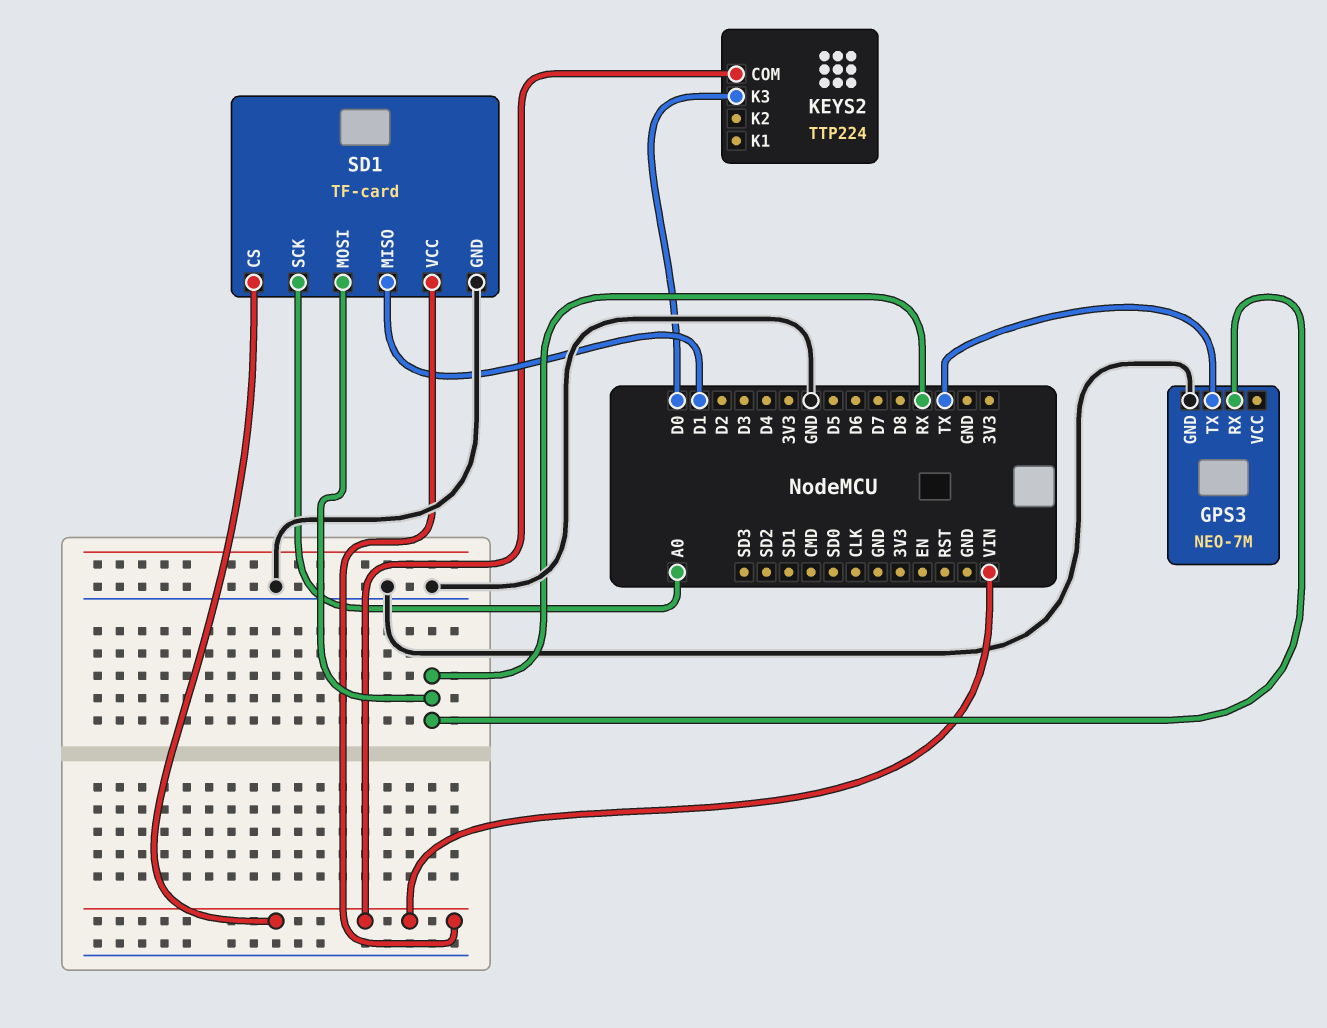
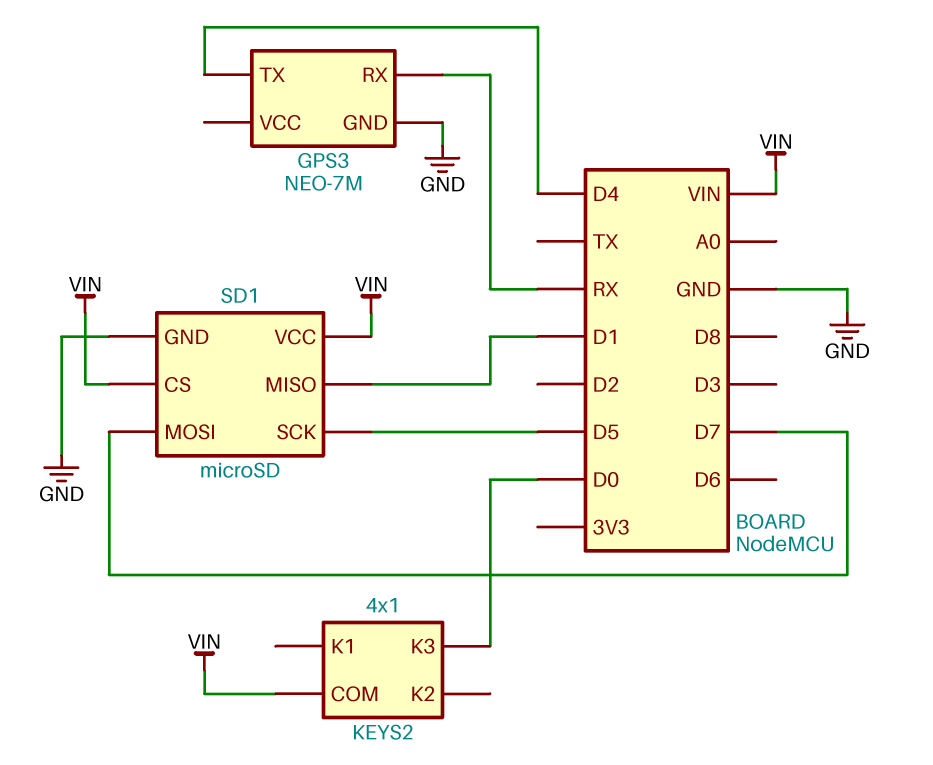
GPS3 pin TX: TX -> D4
KEYS2: TTP224 -> 4x1
SD1: TF-card -> microSD
SD1 pin MOSI: RX -> D7
SD1 pin SCK: A0 -> D5

